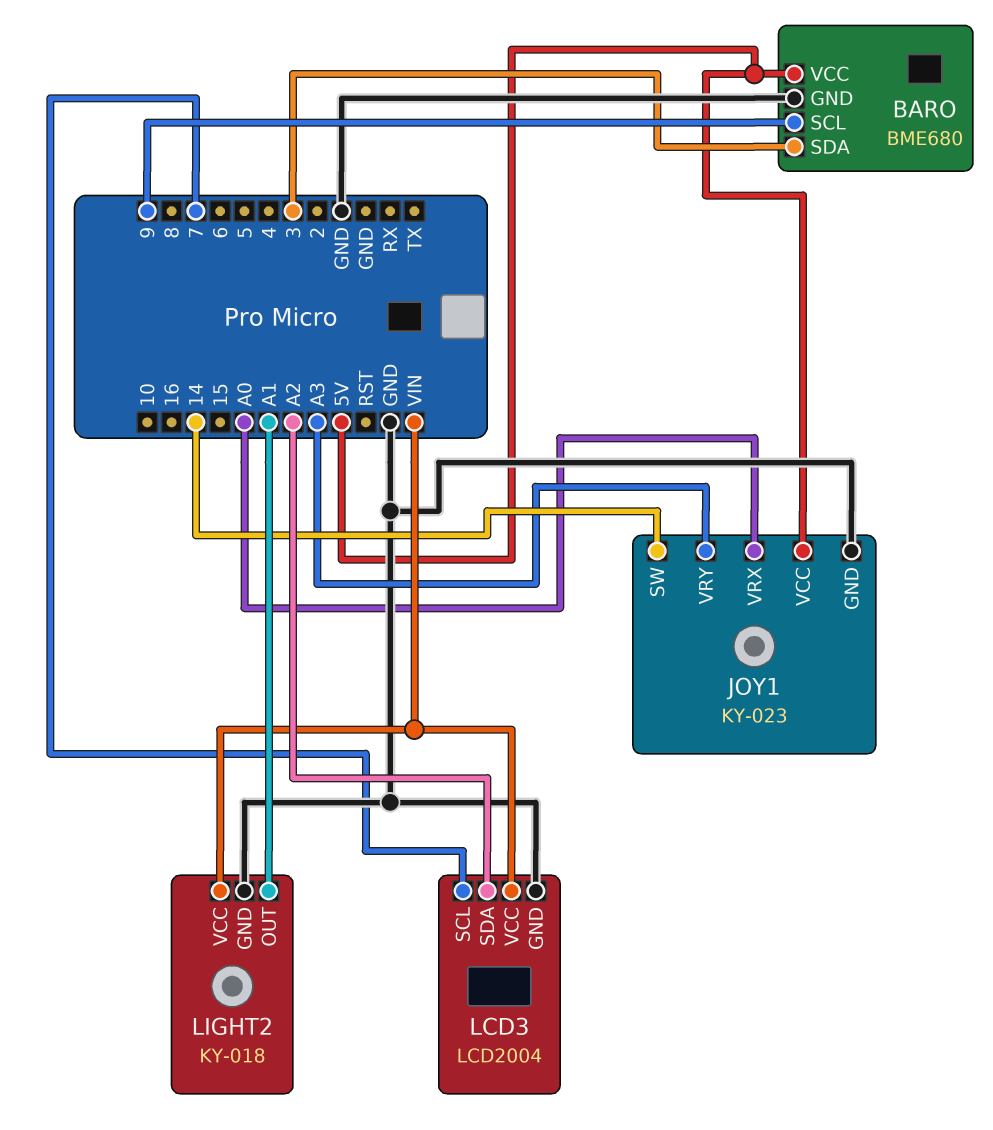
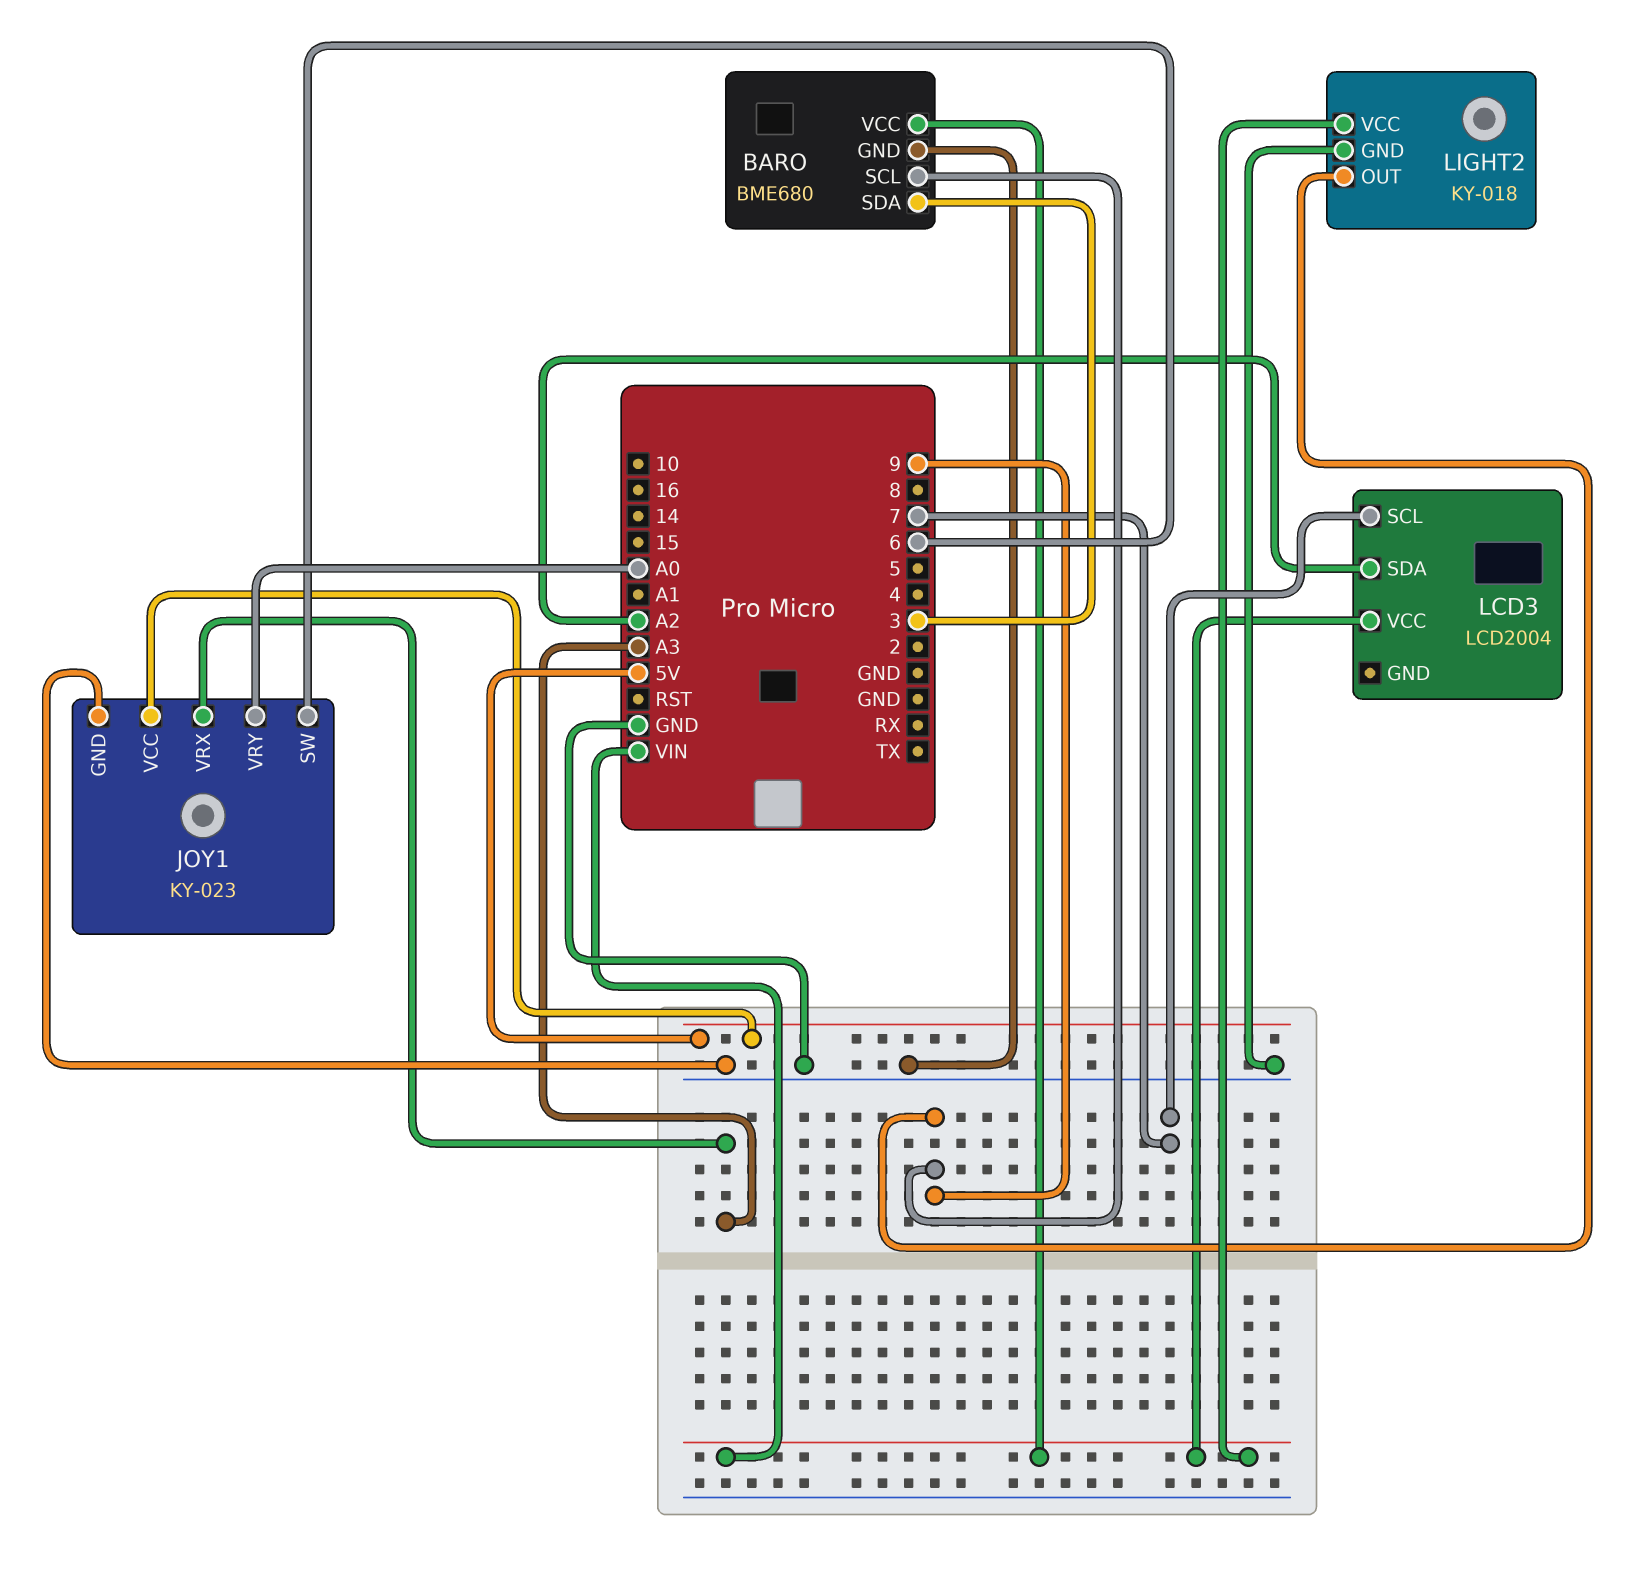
BARO pin VCC: 5V -> VIN
JOY1 pin SW: 14 -> 6
JOY1 pin VRX: A0 -> A3
JOY1 pin VRY: A3 -> A0
LCD3 pin GND: GND -> none
LIGHT2 pin OUT: A1 -> 9

